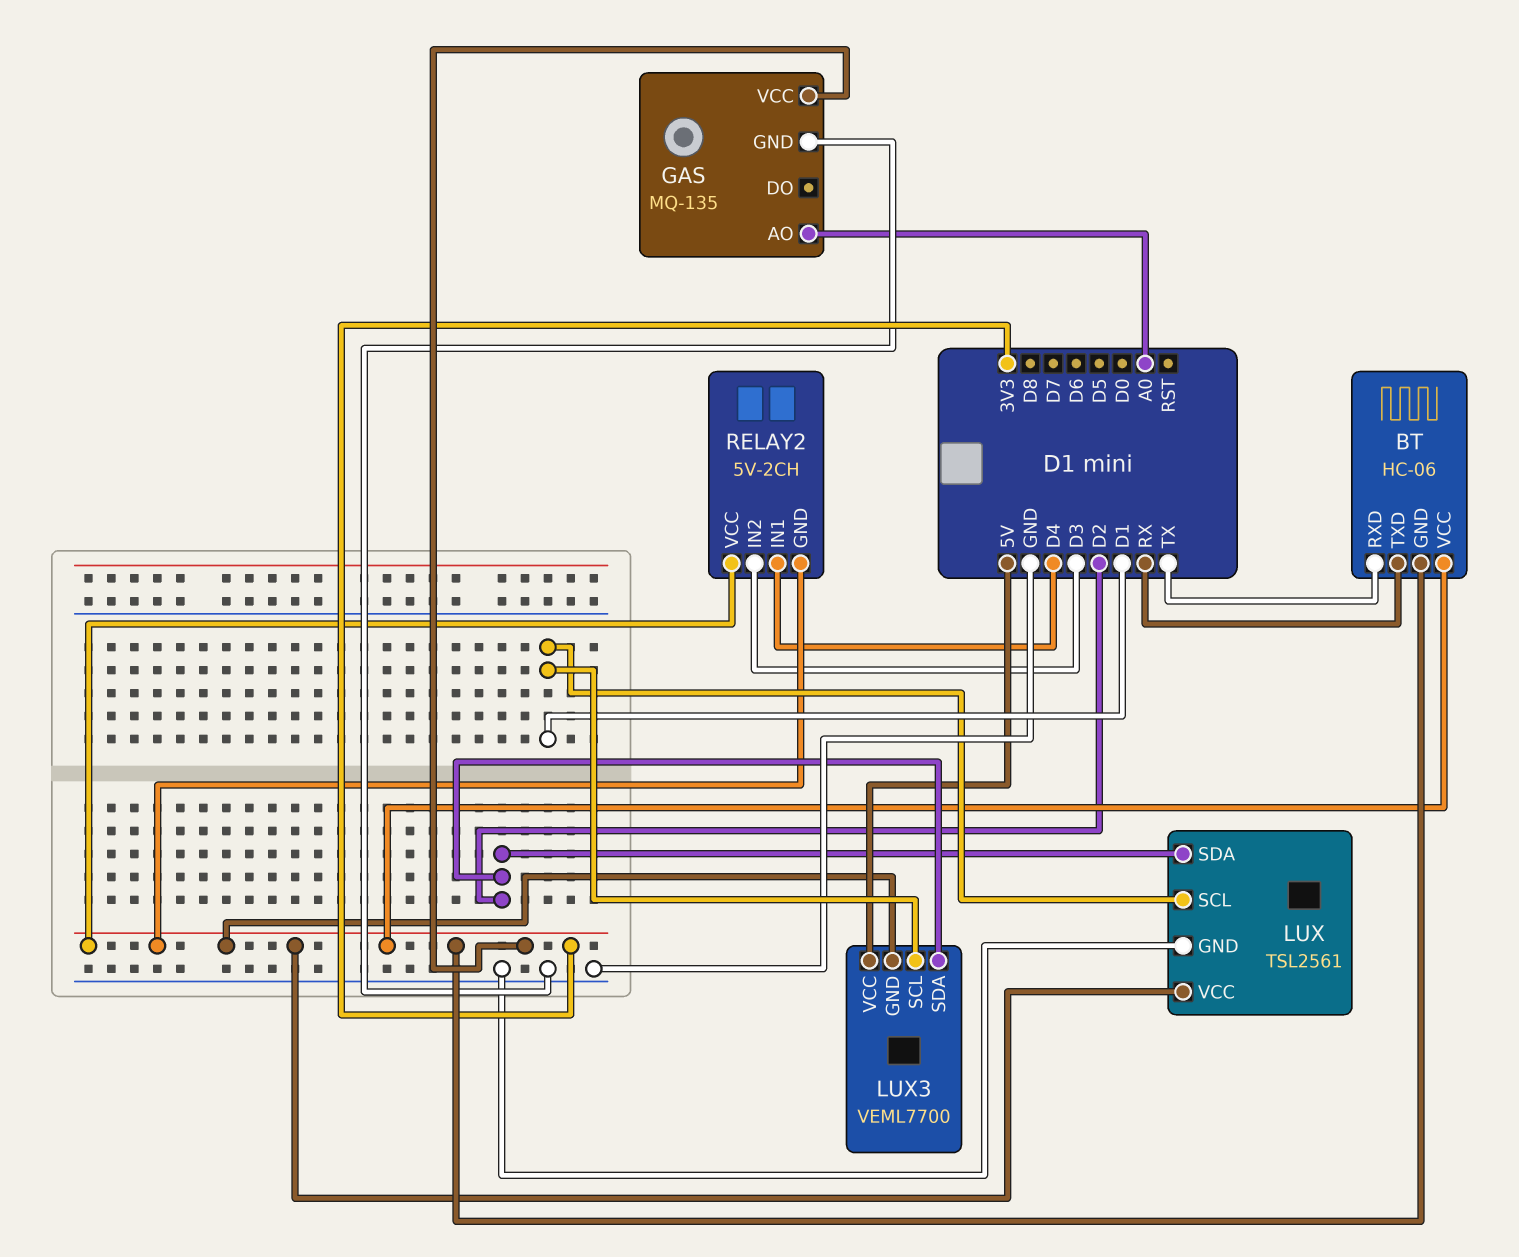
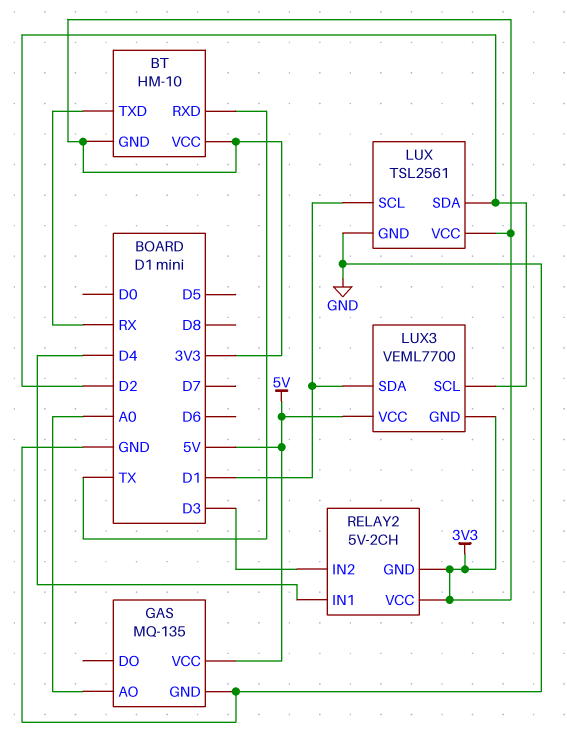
BT: HC-06 -> HM-10
GAS pin VCC: 3V3 -> 5V
LUX3 pin SCL: D1 -> D2
LUX3 pin SDA: D2 -> D1

